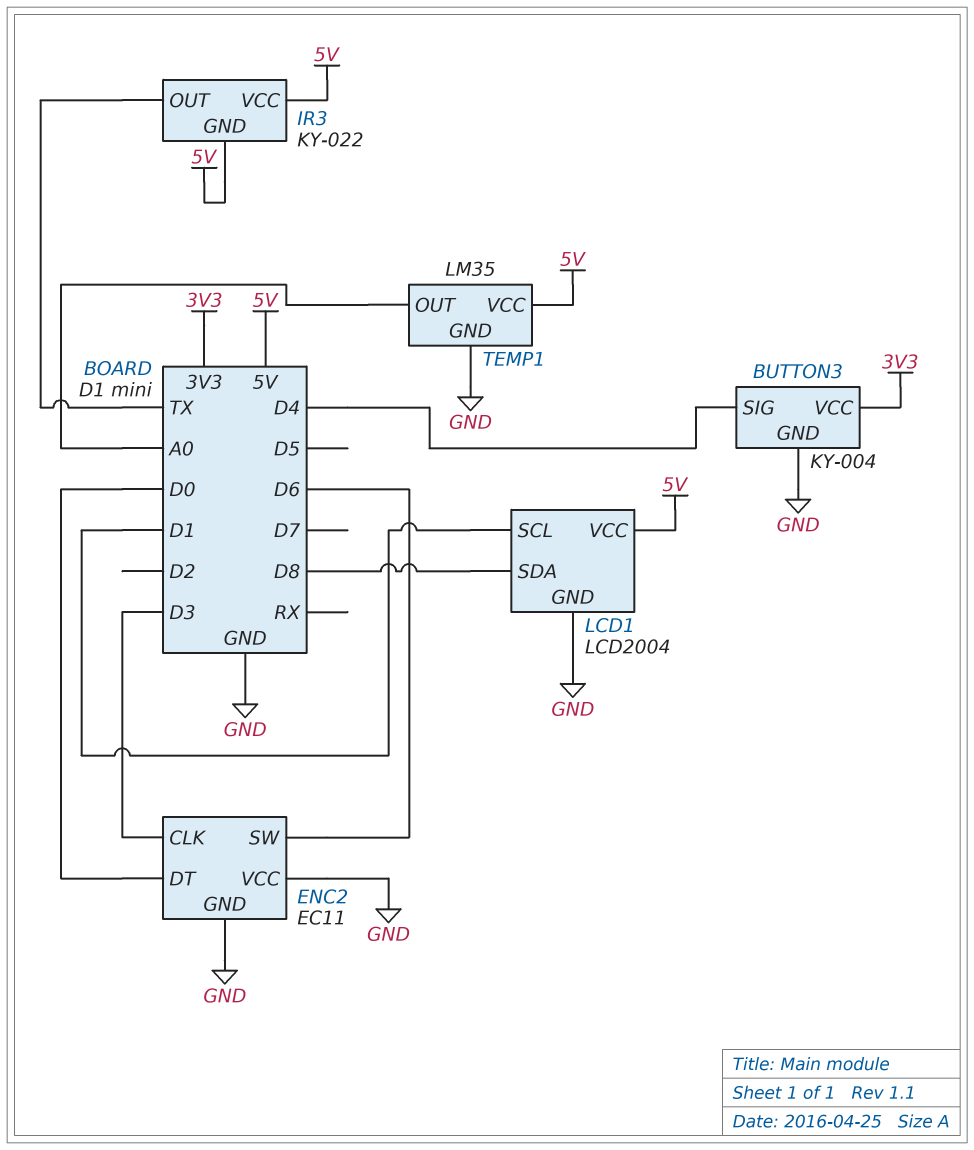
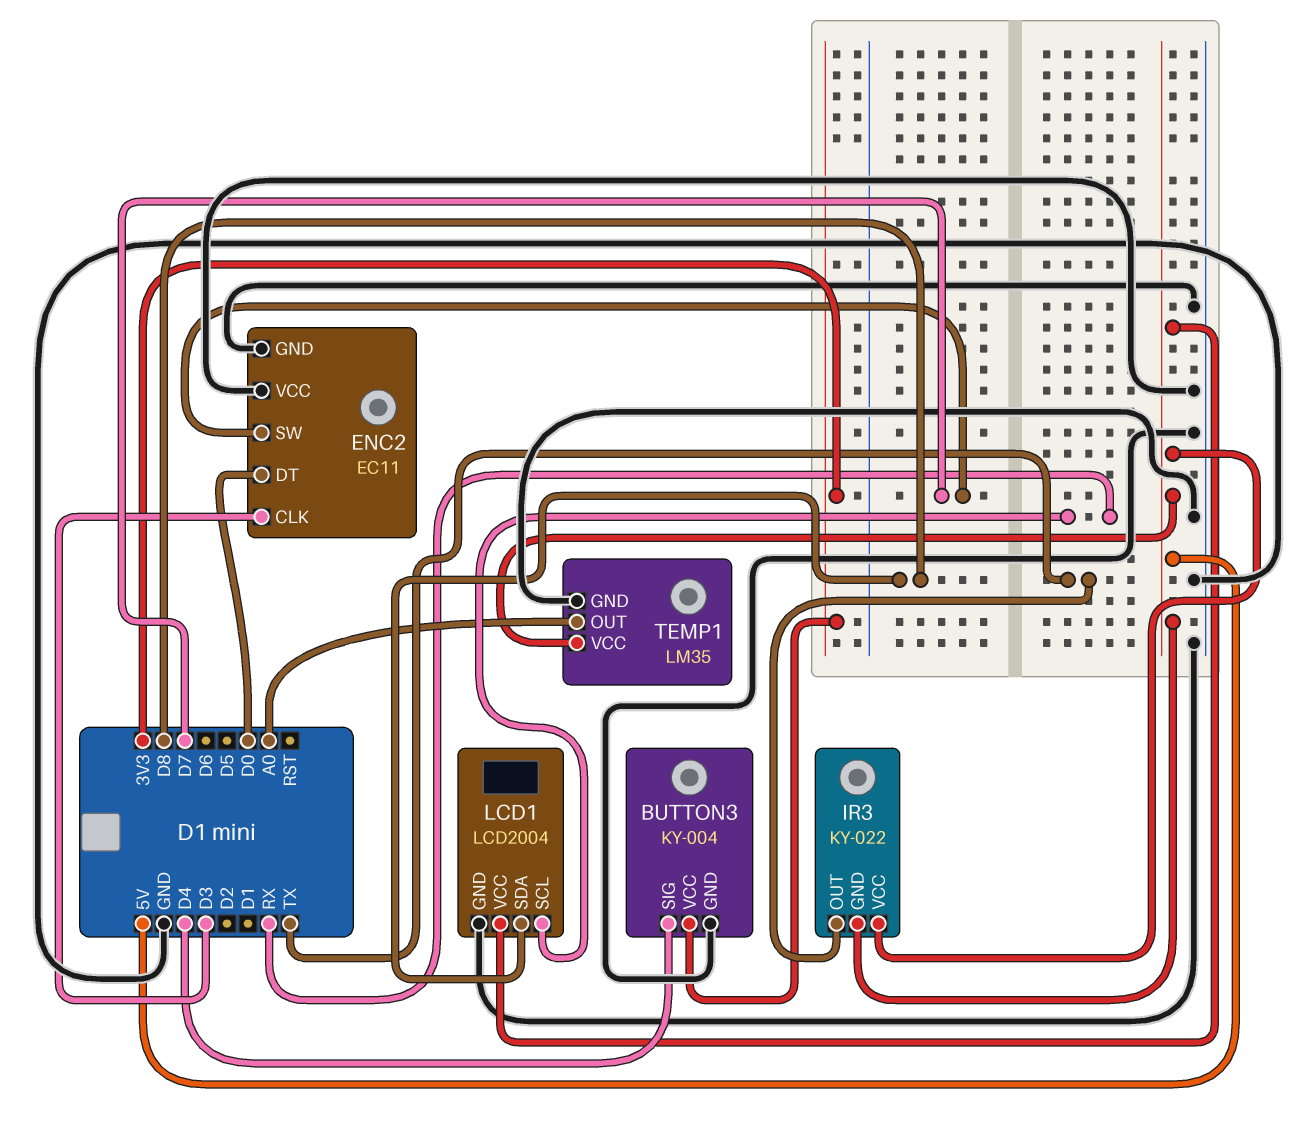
ENC2 pin SW: D6 -> D7
LCD1 pin SCL: D1 -> RX

